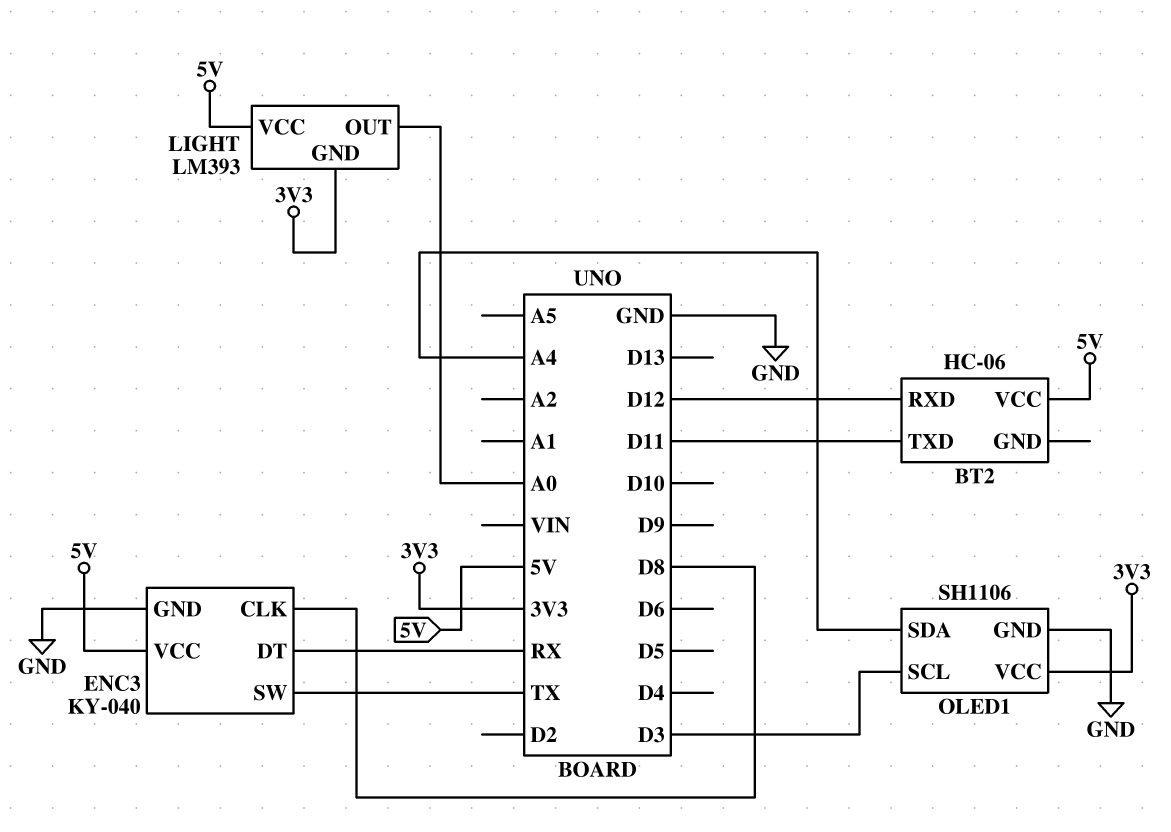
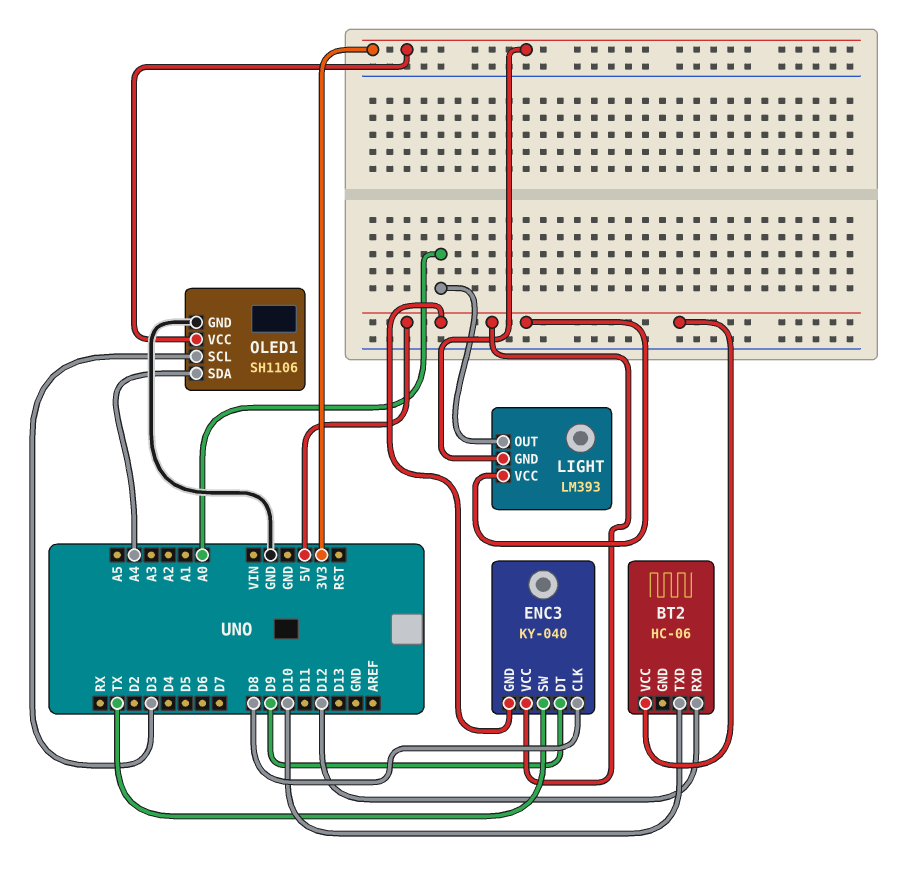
BT2 pin TXD: D11 -> D10
ENC3 pin DT: RX -> D9
ENC3 pin GND: GND -> 5V

